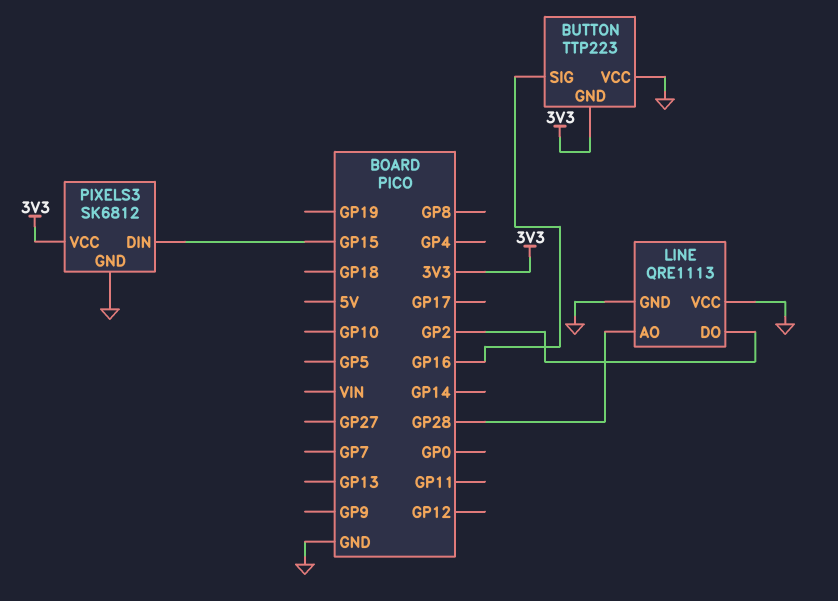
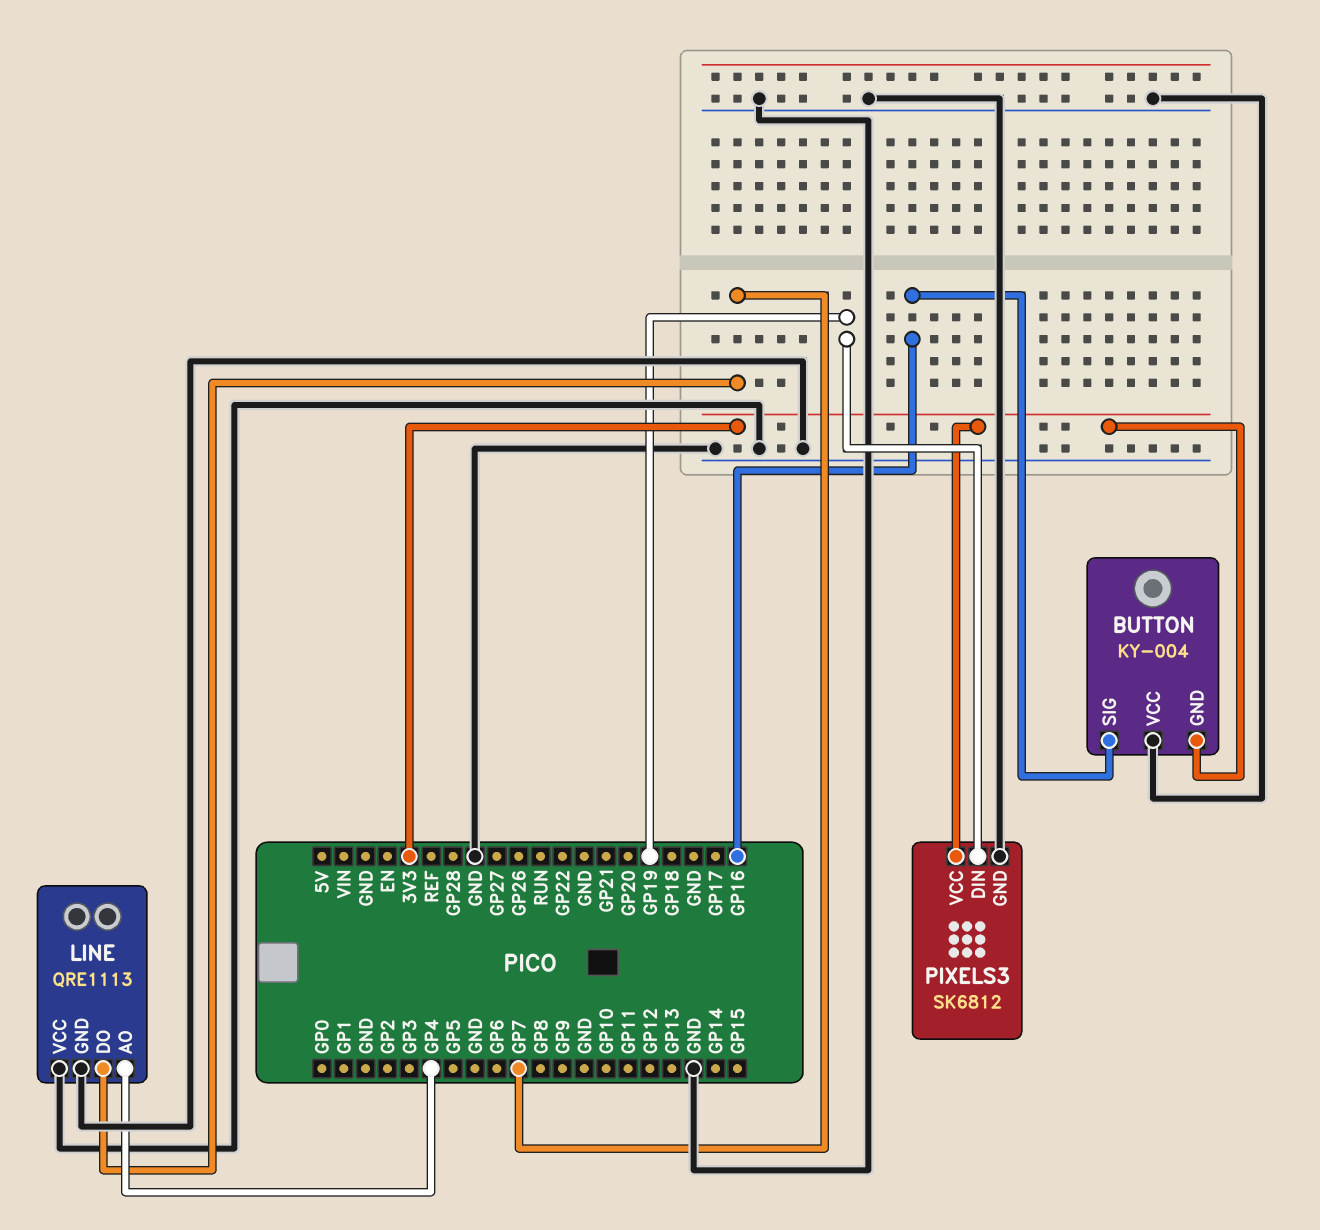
BUTTON: TTP223 -> KY-004
LINE pin AO: GP28 -> GP4
LINE pin DO: GP2 -> GP7
PIXELS3 pin DIN: GP15 -> GP19

